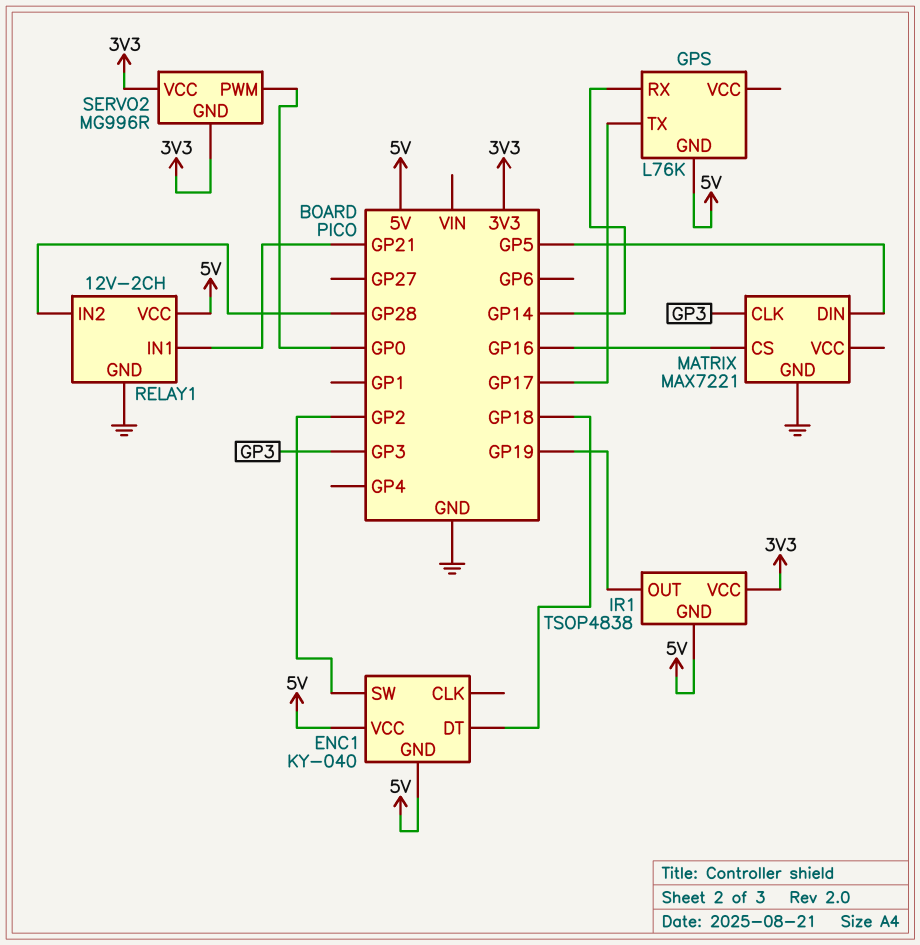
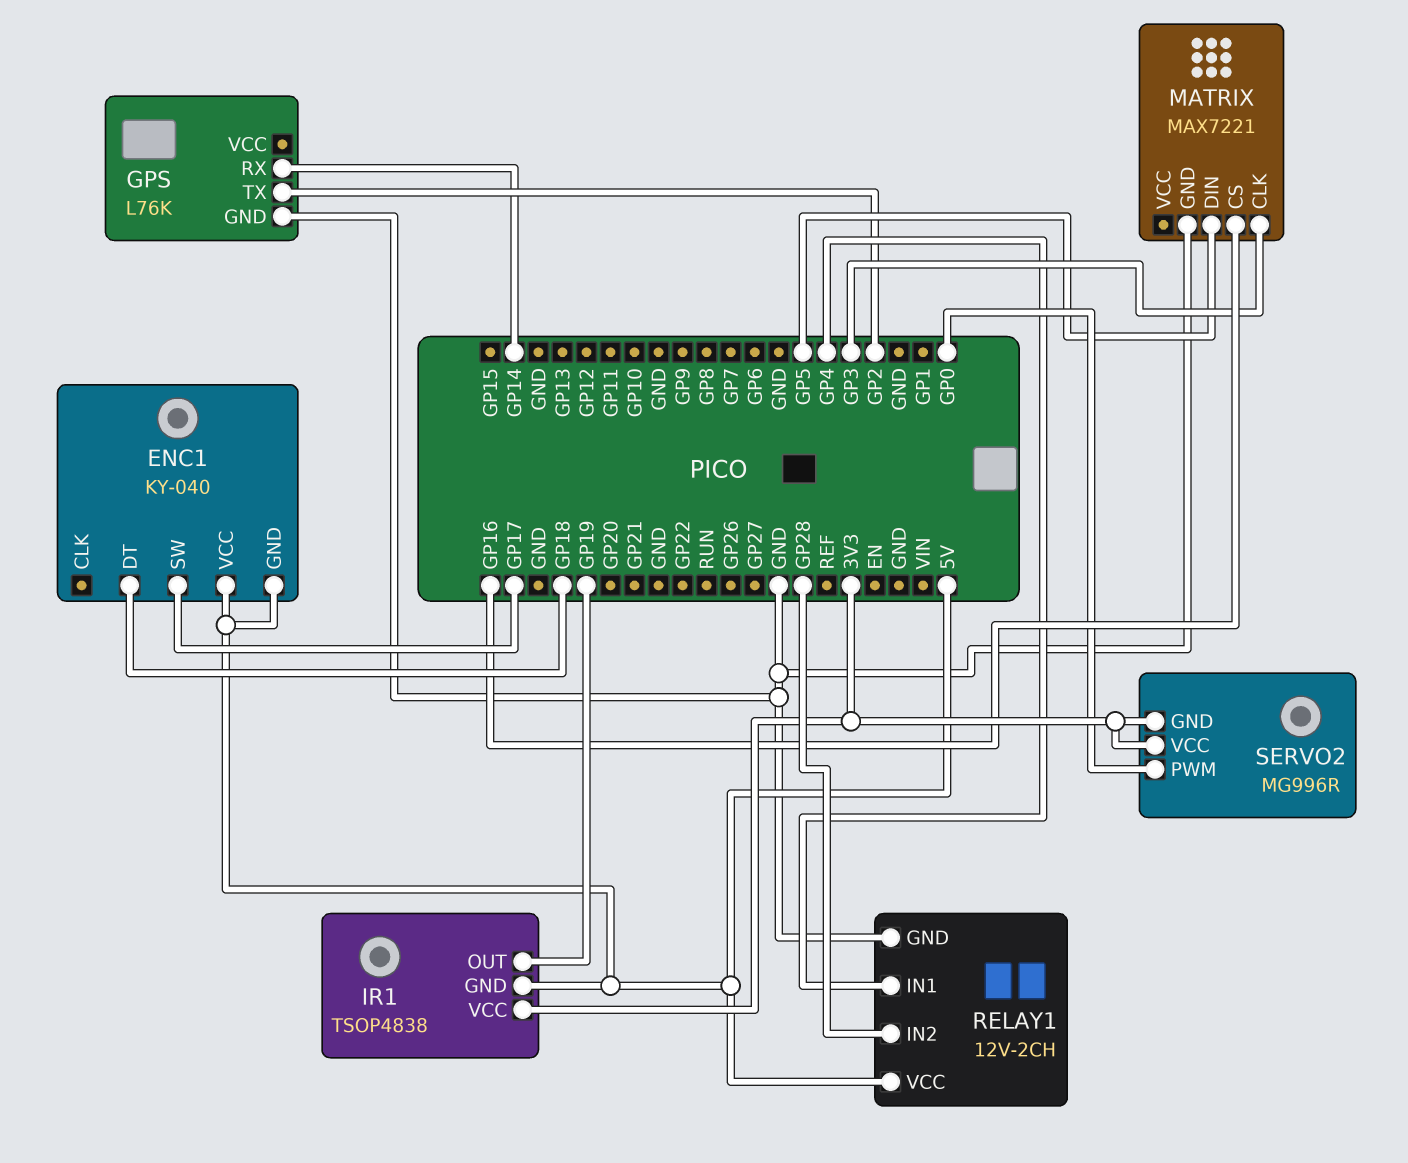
ENC1 pin SW: GP2 -> GP17
GPS pin GND: 5V -> GND
GPS pin TX: GP17 -> GP2
RELAY1 pin IN1: GP21 -> GP4

